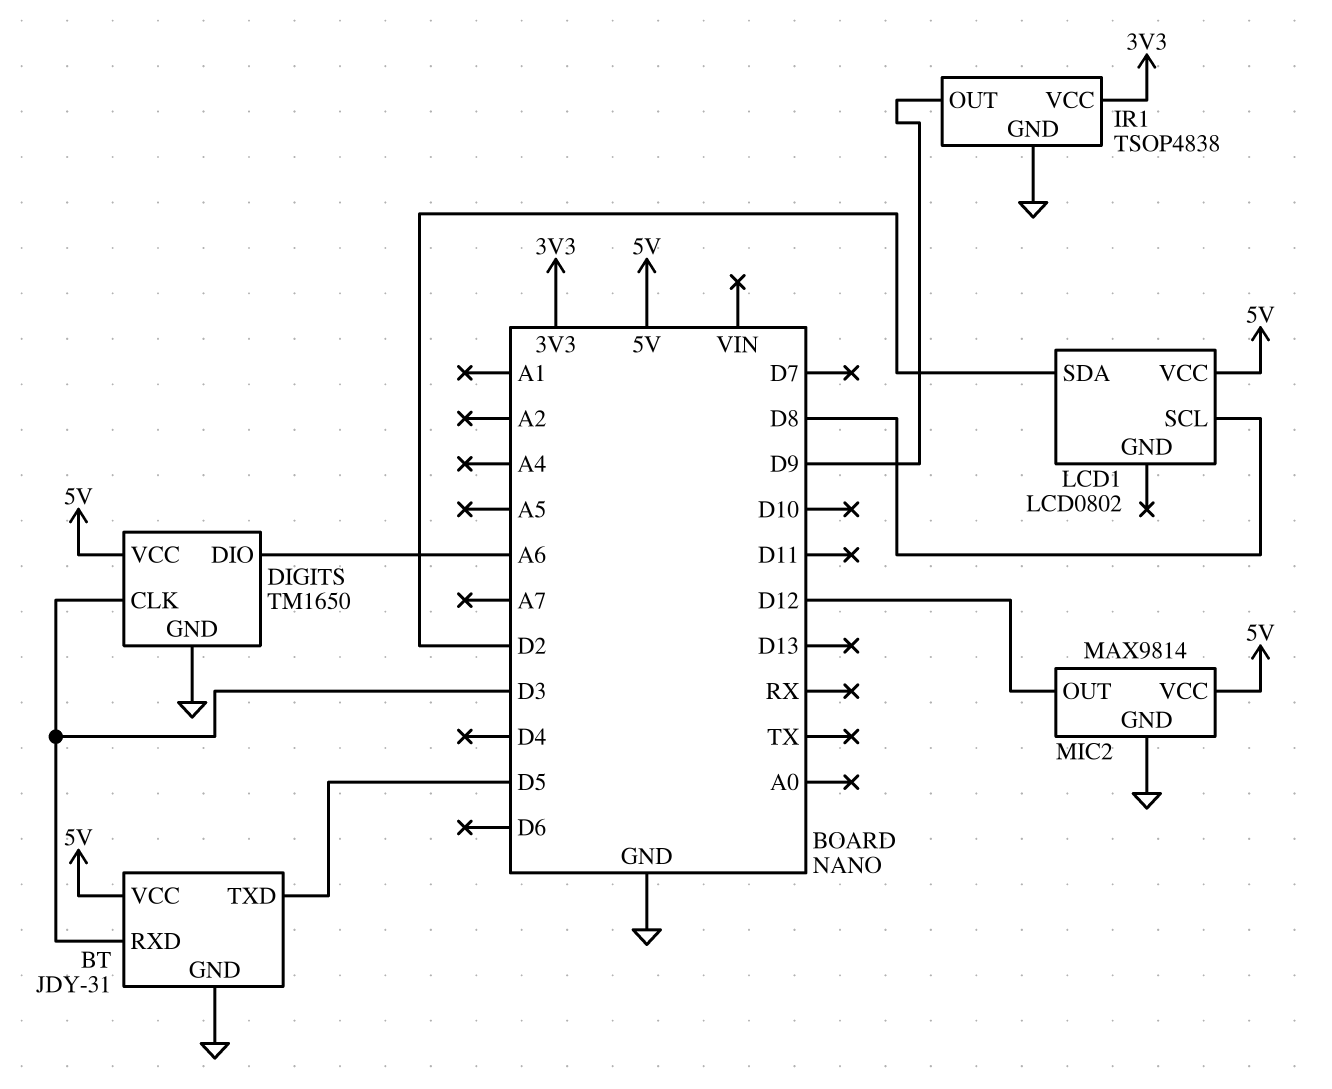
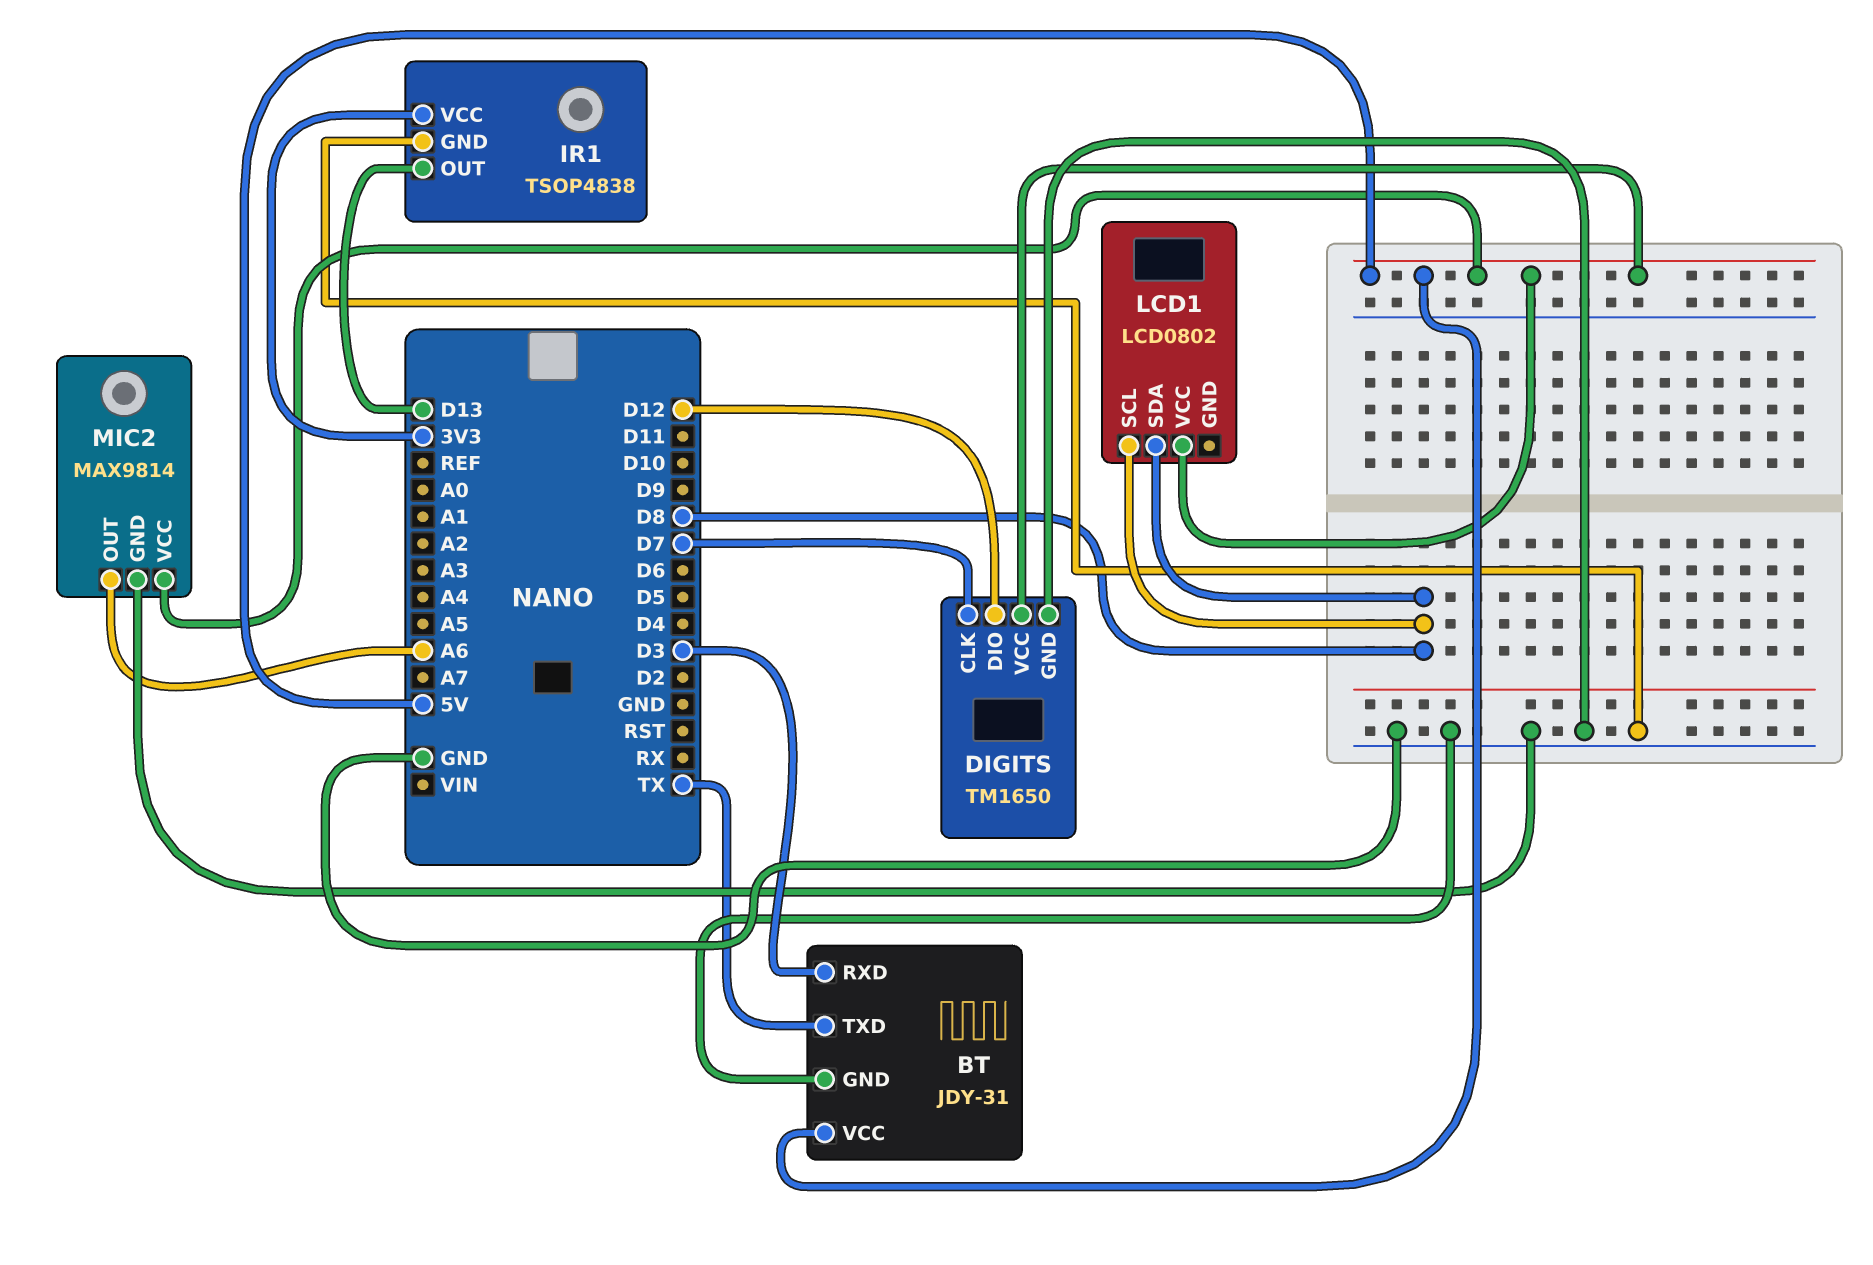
BT pin TXD: D5 -> TX
DIGITS pin CLK: D3 -> D7
DIGITS pin DIO: A6 -> D12
IR1 pin OUT: D9 -> D13
LCD1 pin SDA: D2 -> D8
MIC2 pin OUT: D12 -> A6

